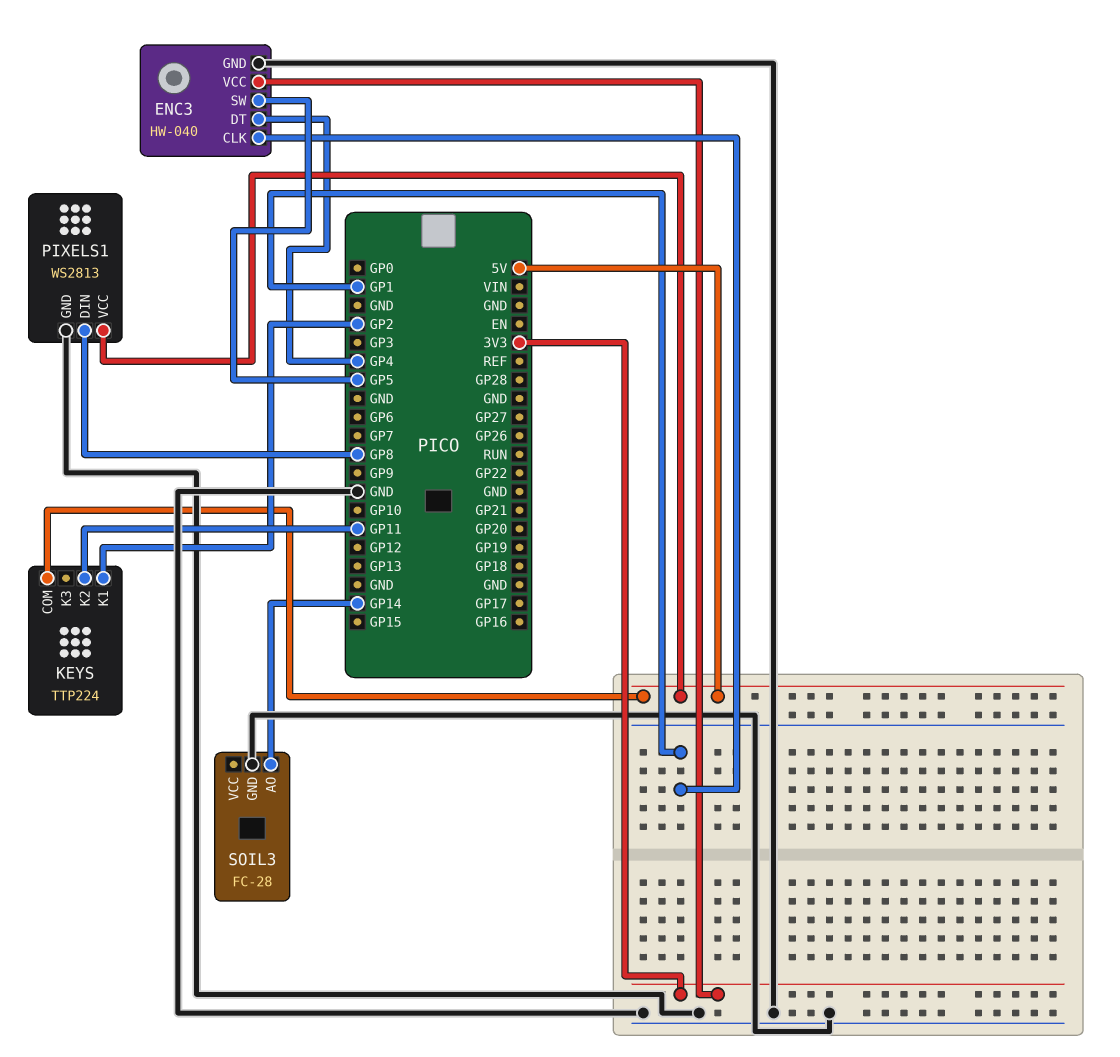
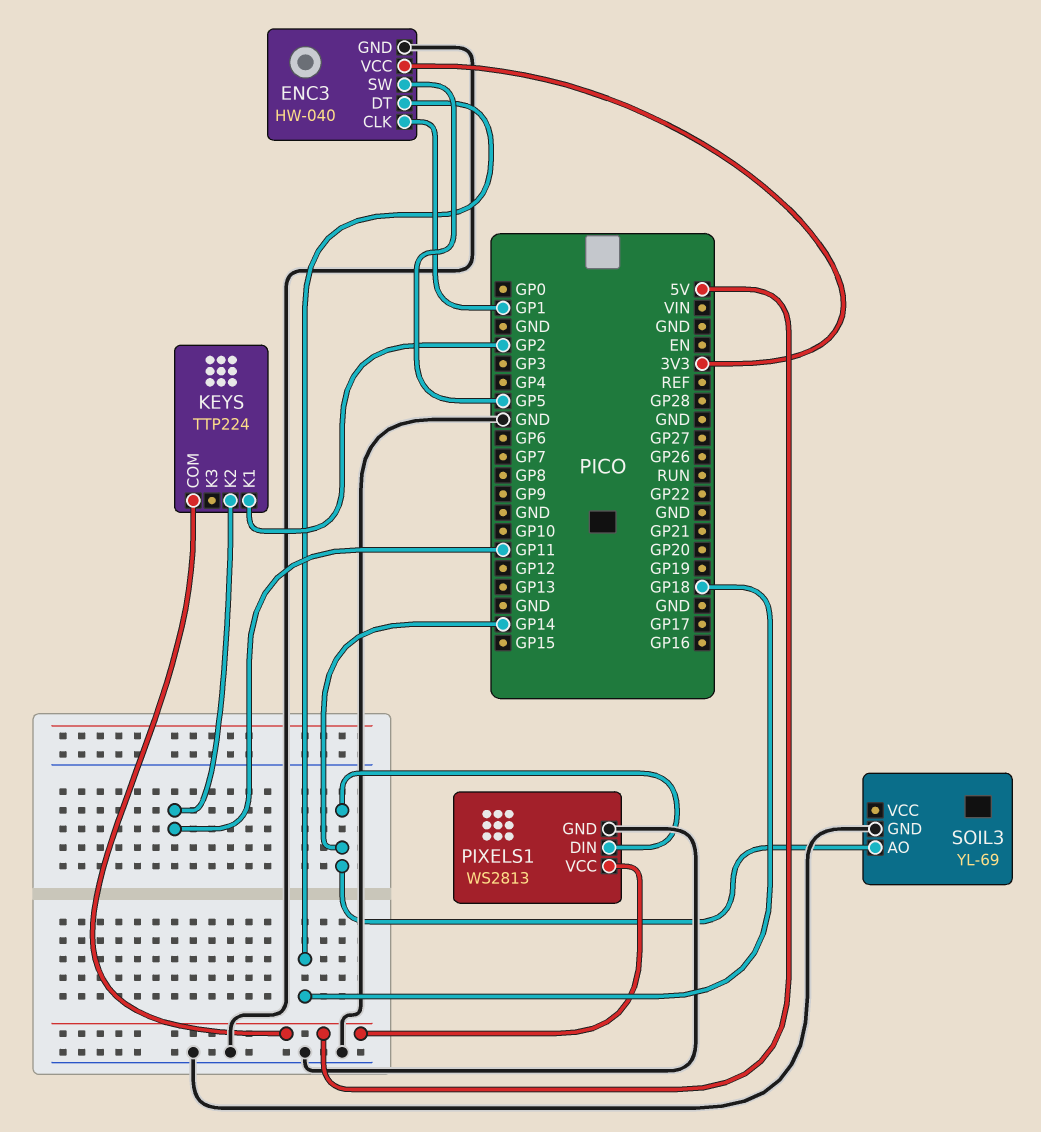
ENC3 pin DT: GP4 -> GP18
PIXELS1 pin DIN: GP8 -> GP14
SOIL3: FC-28 -> YL-69

